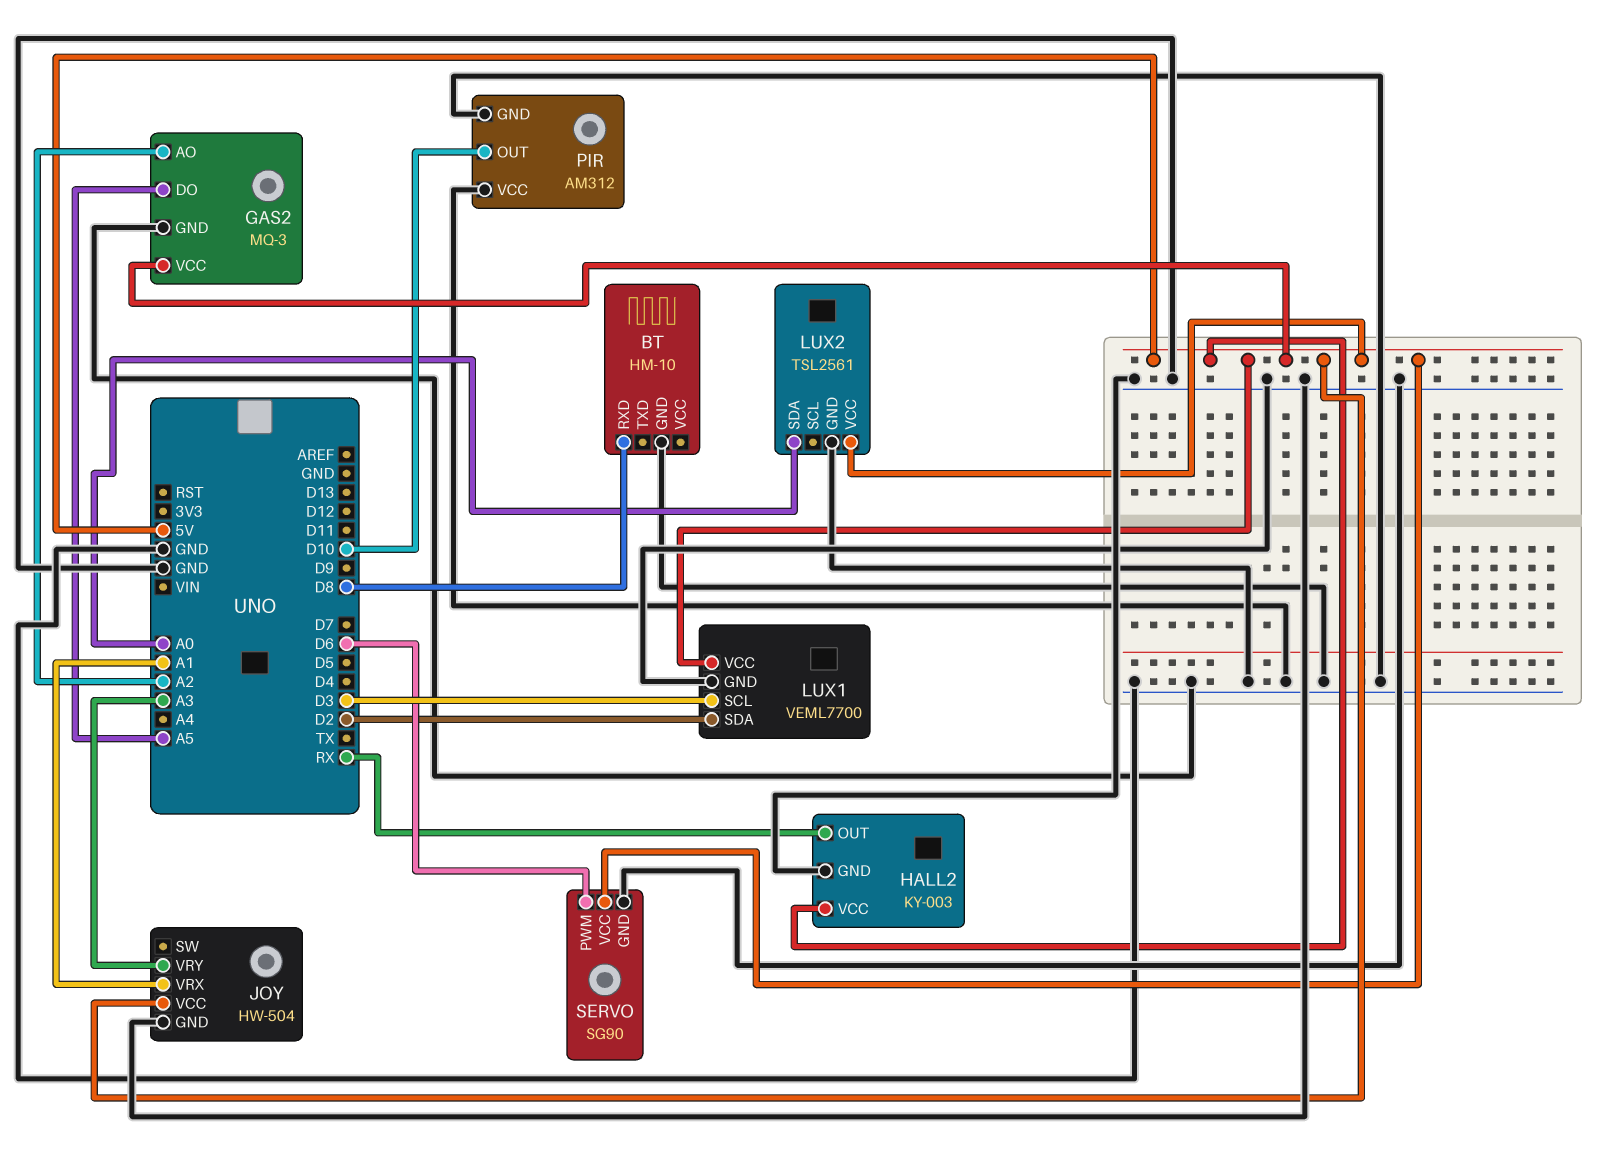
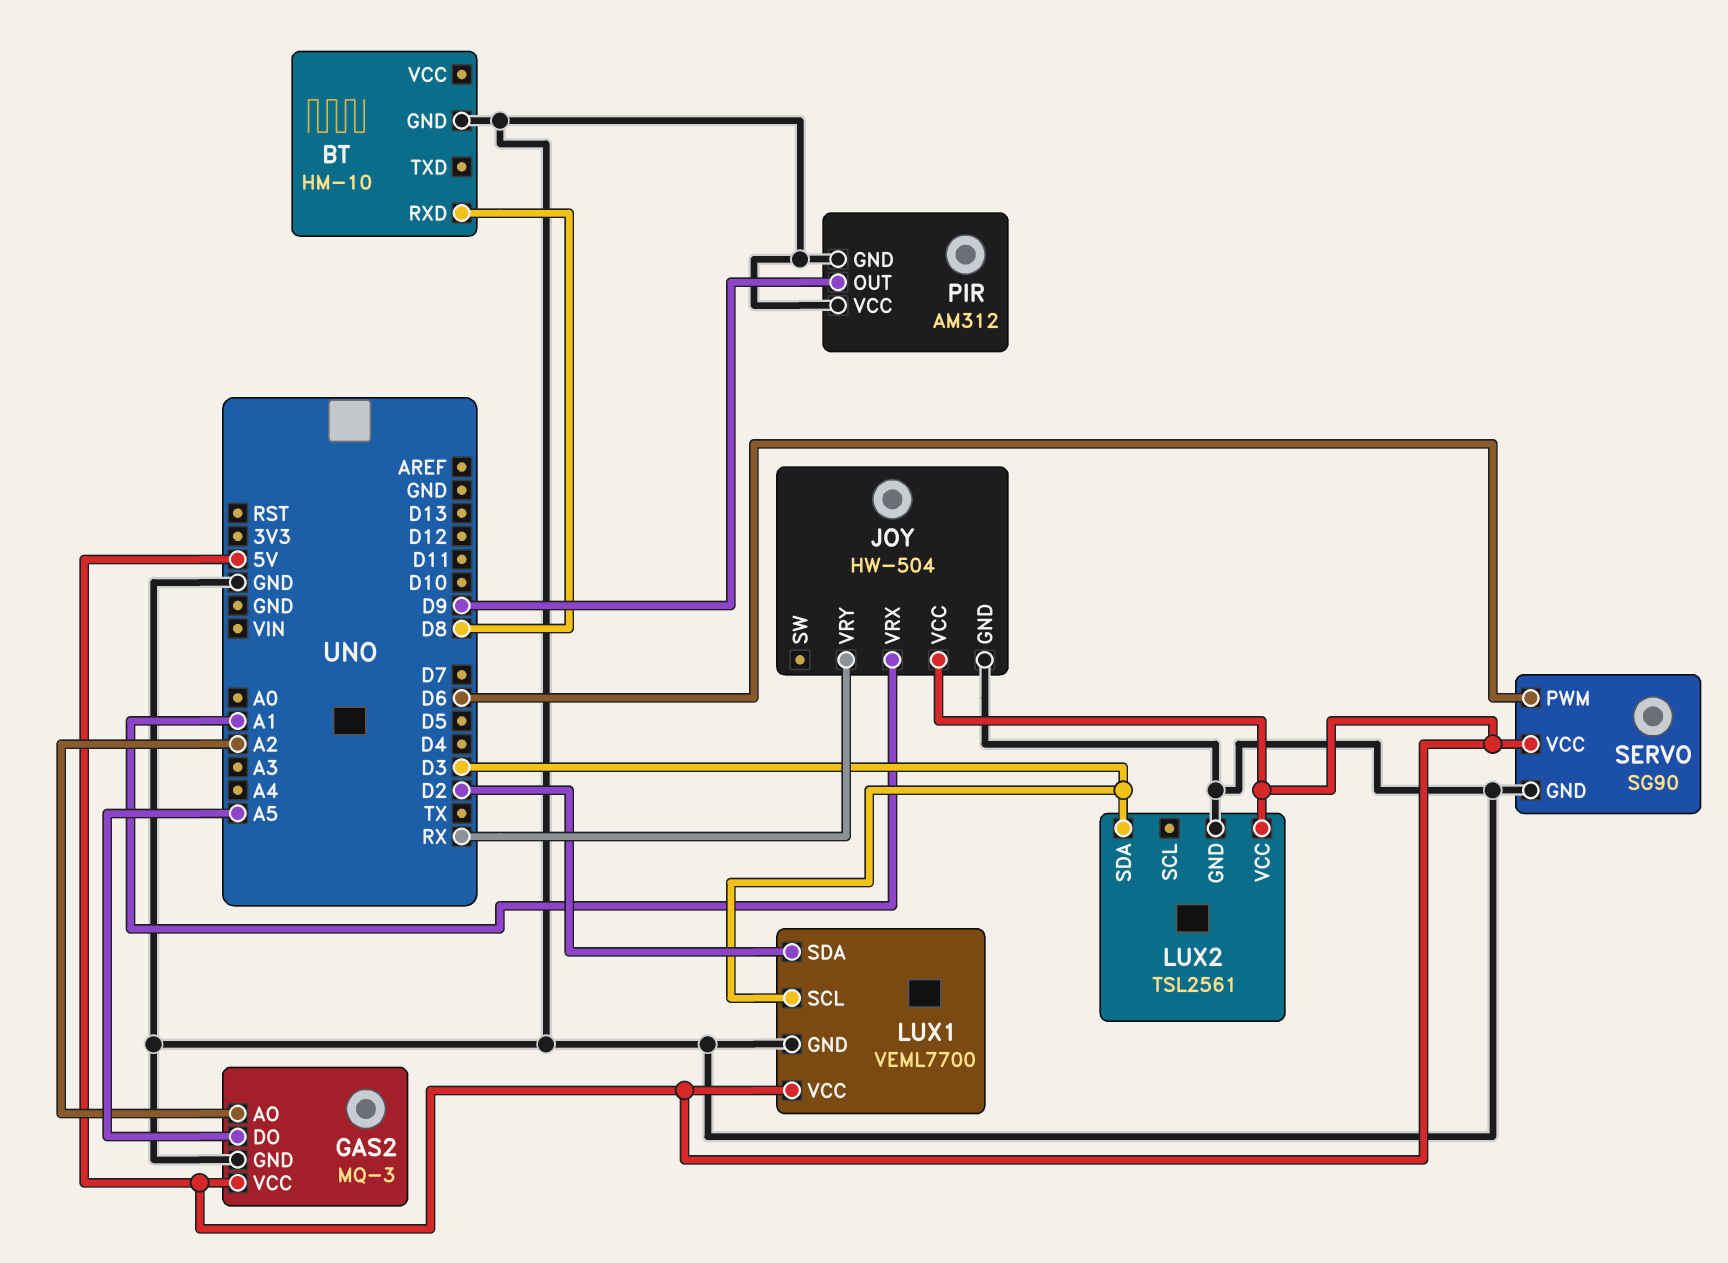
HALL2: KY-003 -> none
HALL2 pin GND: GND -> none
HALL2 pin OUT: RX -> none
HALL2 pin VCC: 5V -> none
JOY pin VRY: A3 -> RX
LUX2 pin SDA: A0 -> D3
PIR pin OUT: D10 -> D9

